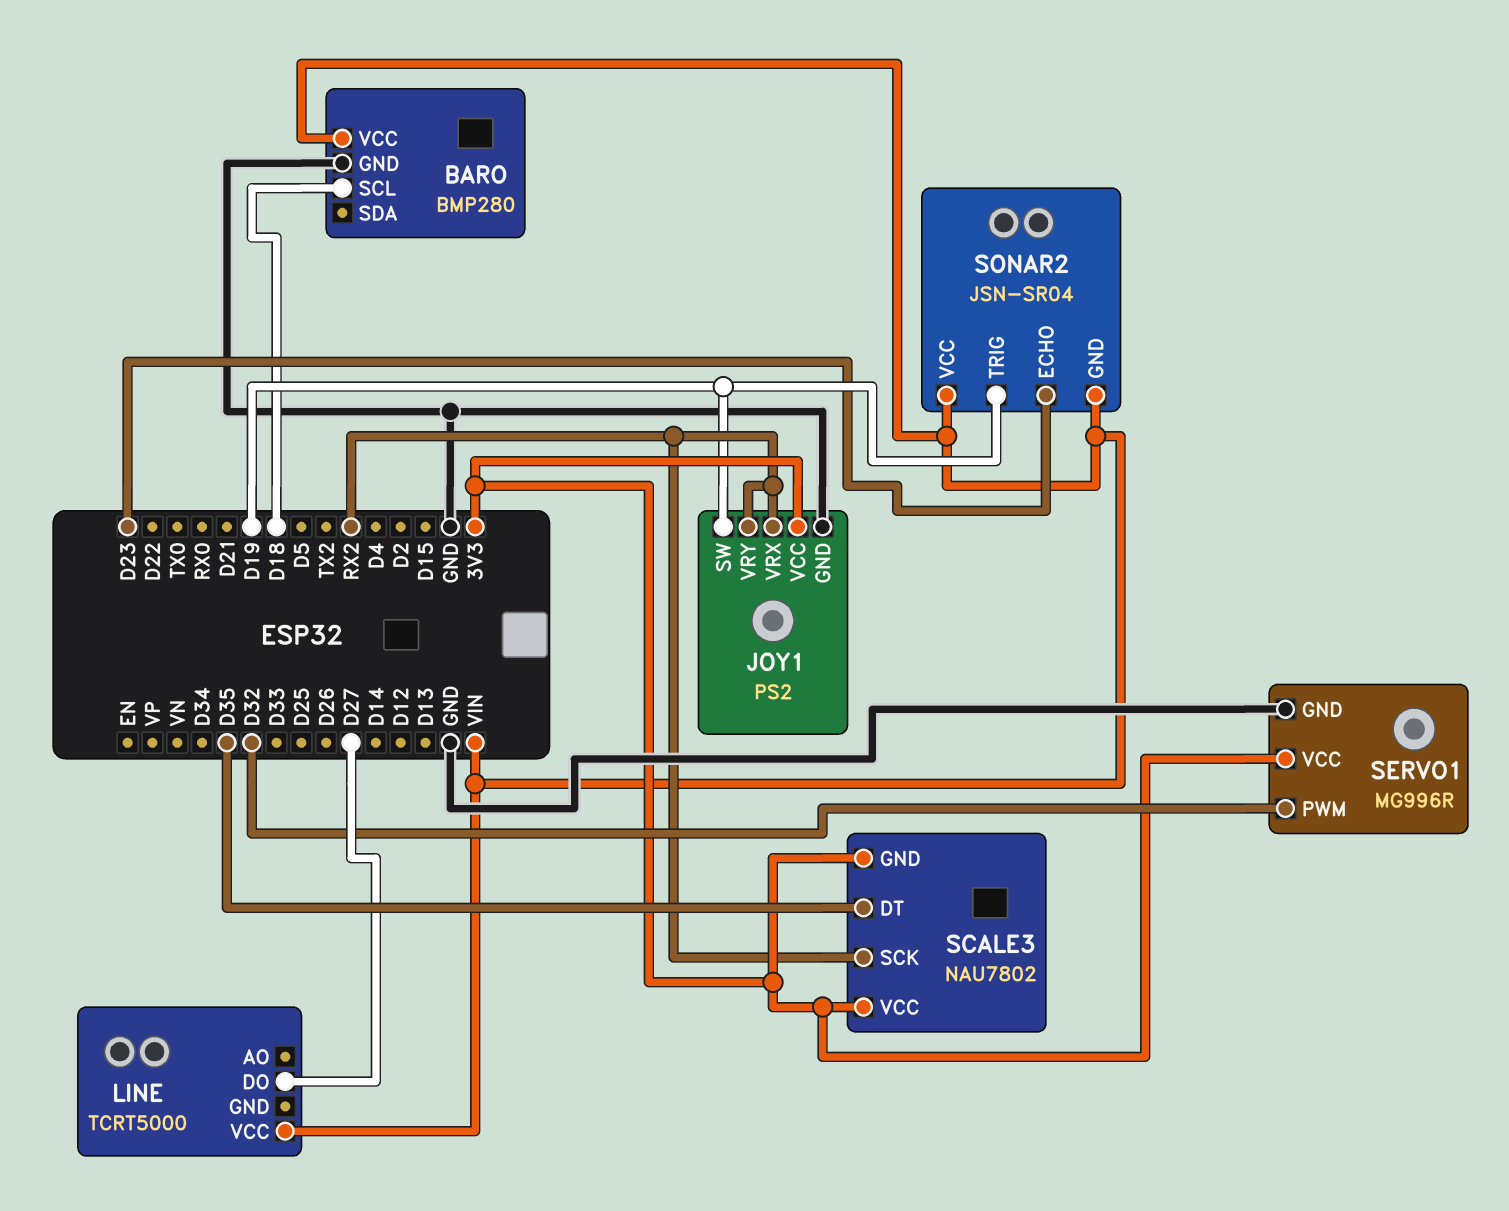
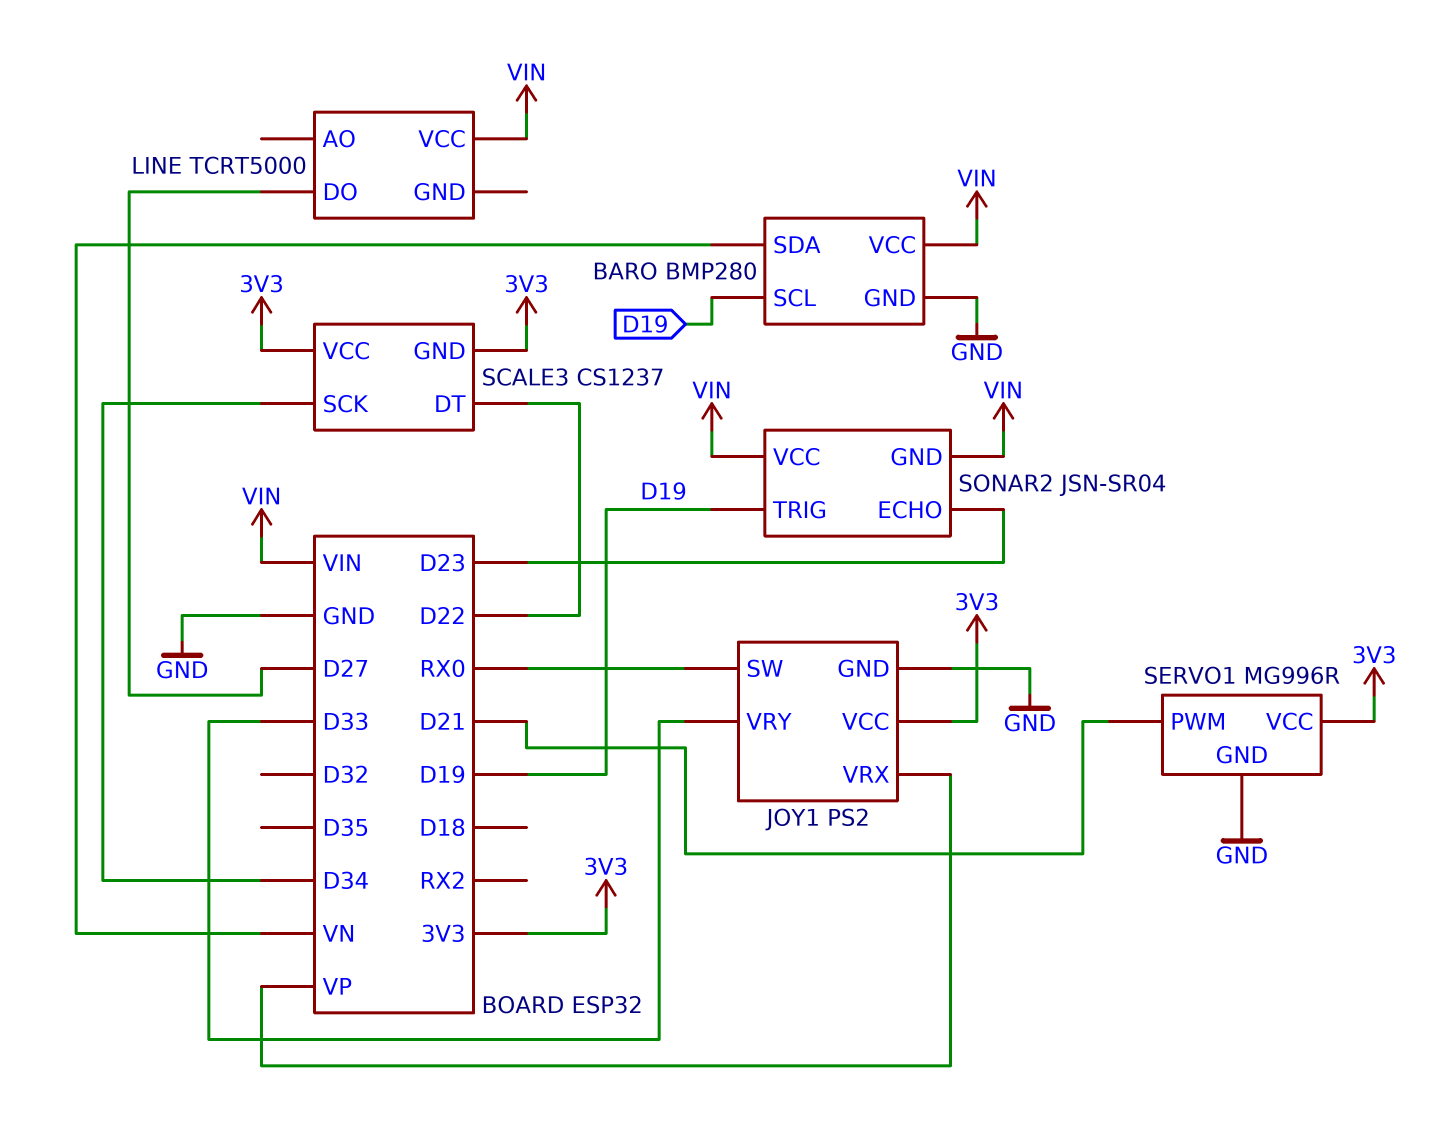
BARO pin SCL: D18 -> D19
BARO pin SDA: none -> VN
JOY1 pin SW: D19 -> RX0
JOY1 pin VRX: RX2 -> VP
JOY1 pin VRY: RX2 -> D33
SCALE3: NAU7802 -> CS1237
SCALE3 pin DT: D35 -> D22
SCALE3 pin SCK: RX2 -> D34
SERVO1 pin PWM: D32 -> D21

